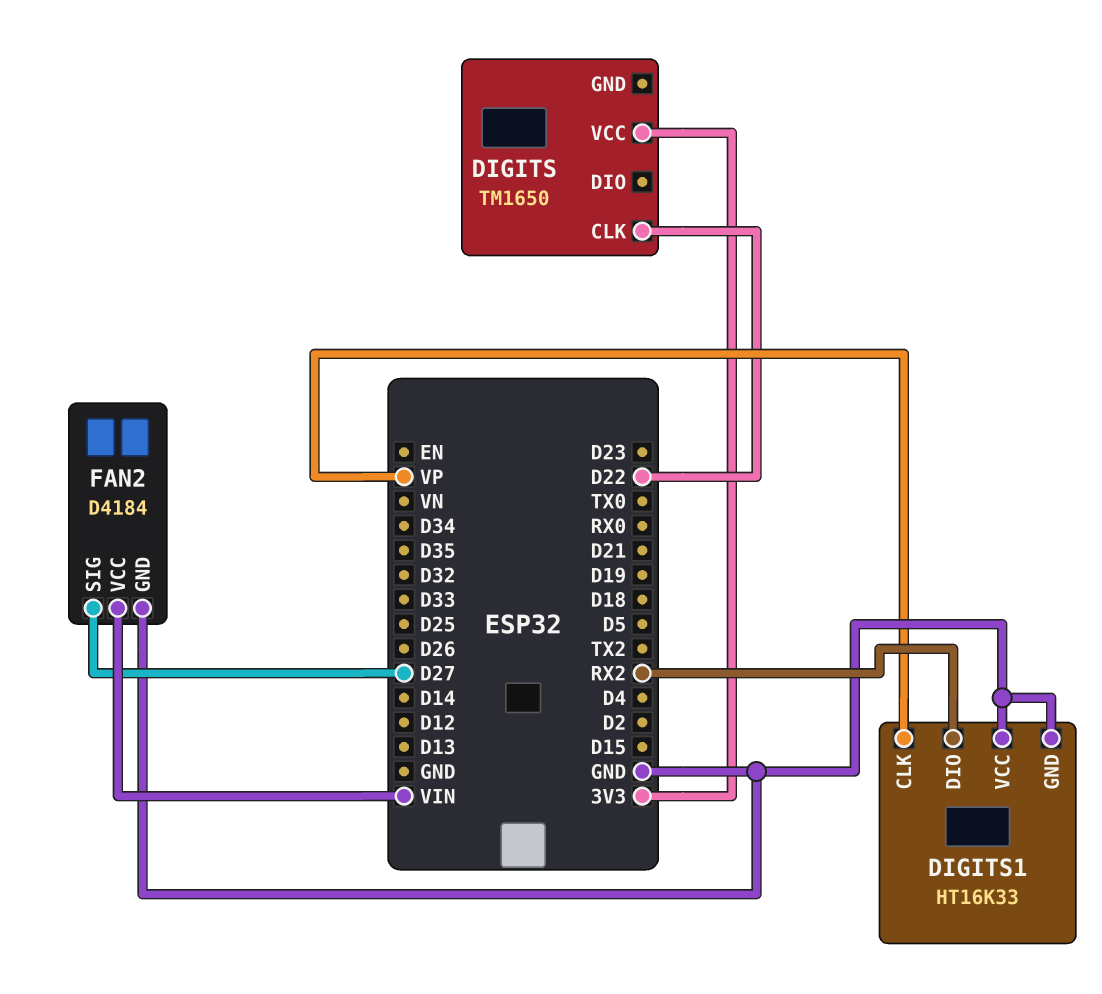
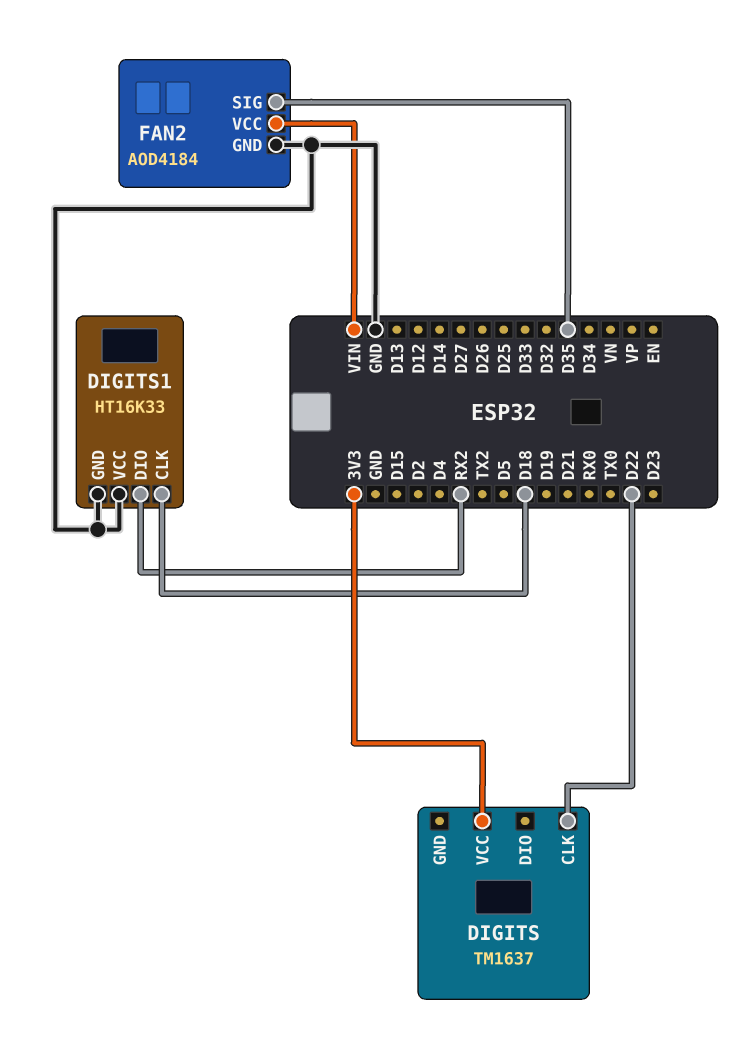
DIGITS: TM1650 -> TM1637
DIGITS1 pin CLK: VP -> D18
FAN2: D4184 -> AOD4184
FAN2 pin SIG: D27 -> D35

